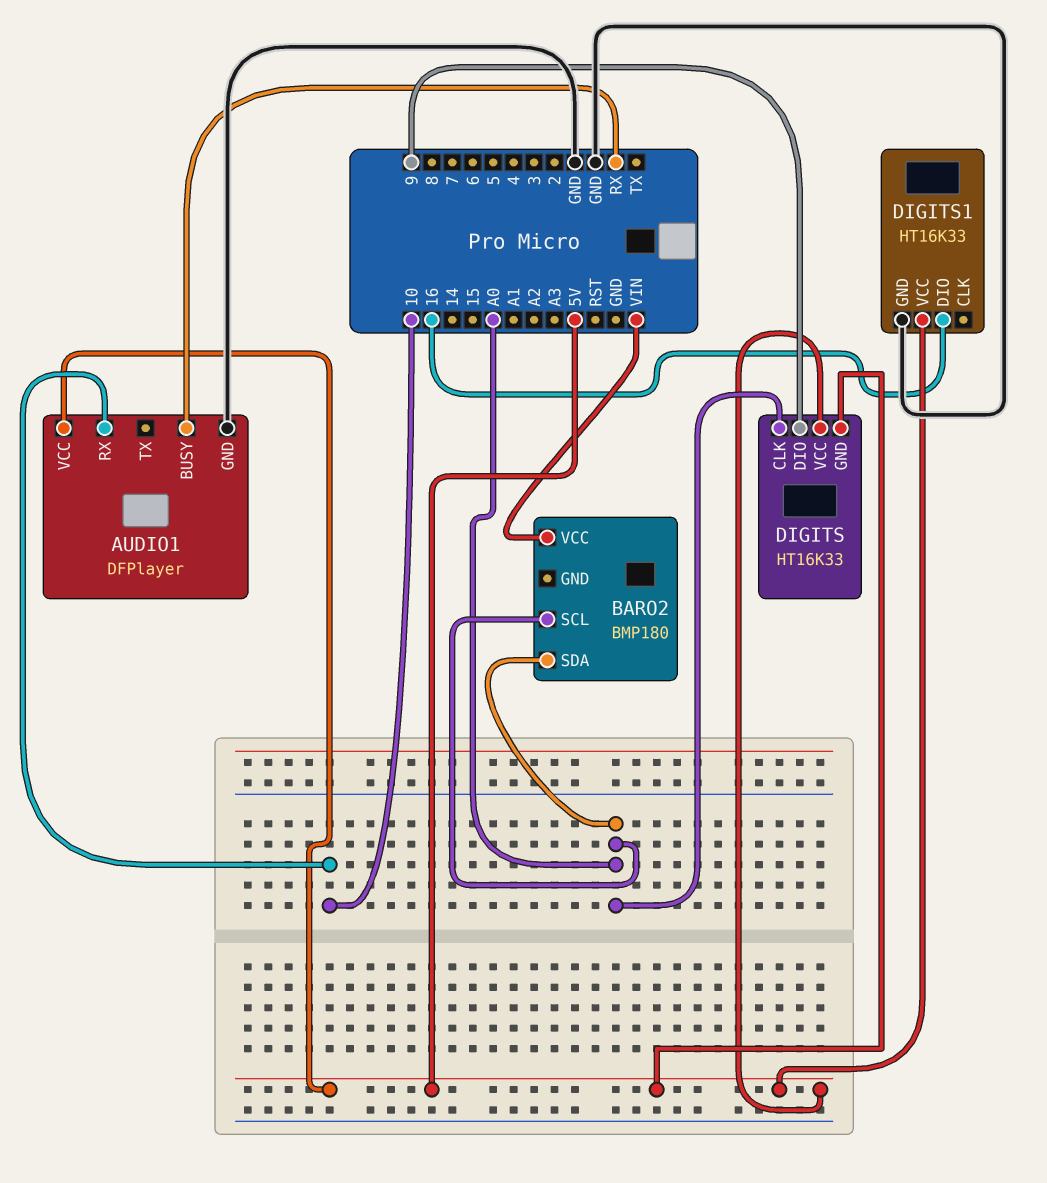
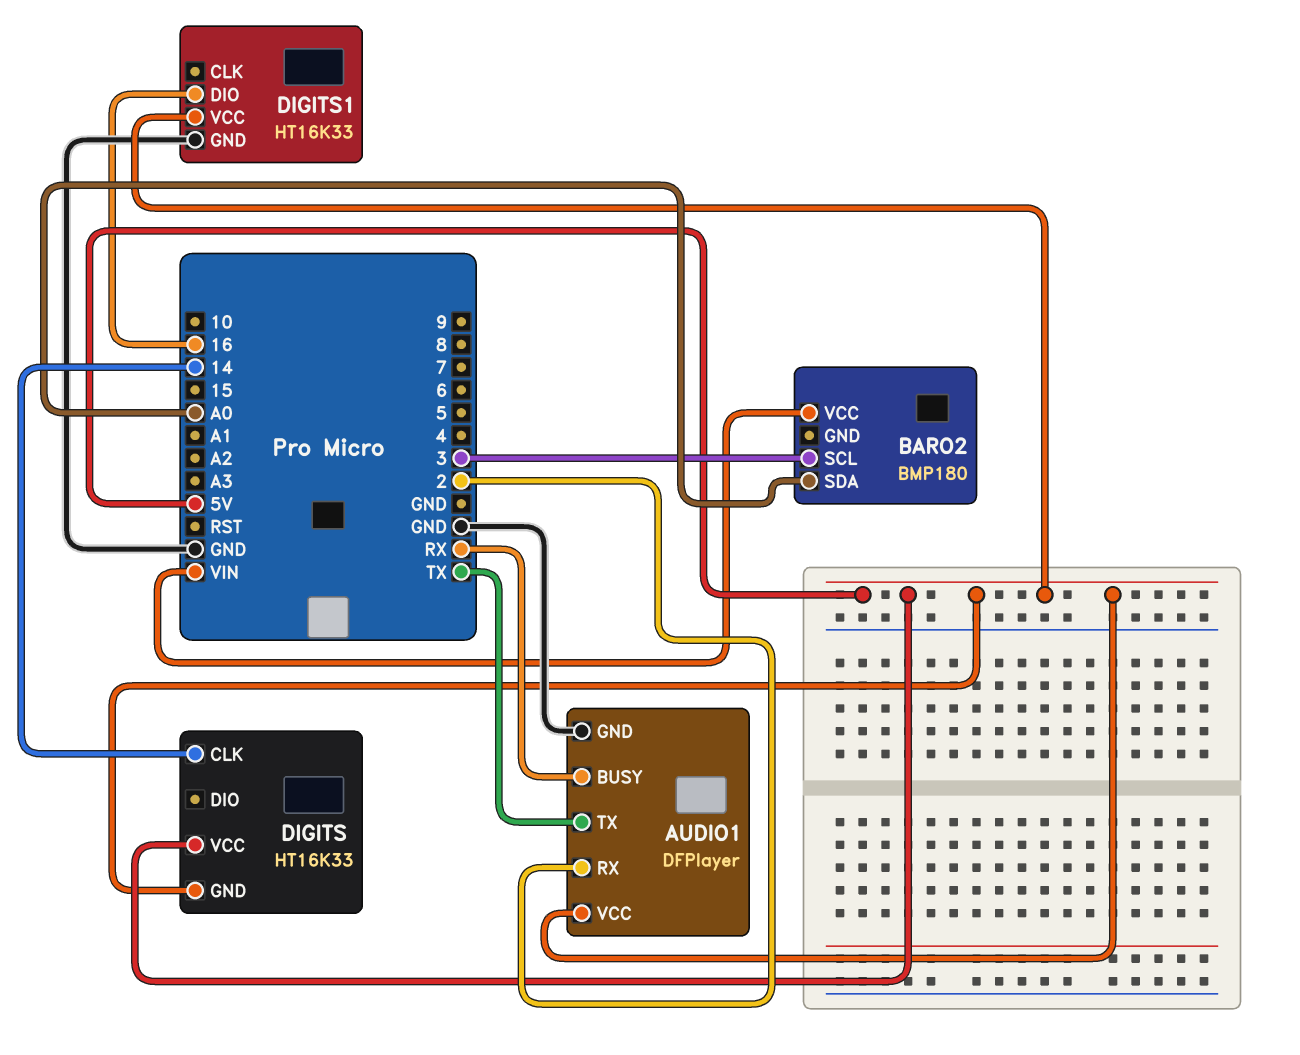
AUDIO1 pin RX: 10 -> 2
AUDIO1 pin TX: none -> TX
BARO2 pin SCL: A0 -> 3
DIGITS pin CLK: A0 -> 14
DIGITS pin DIO: 9 -> none

